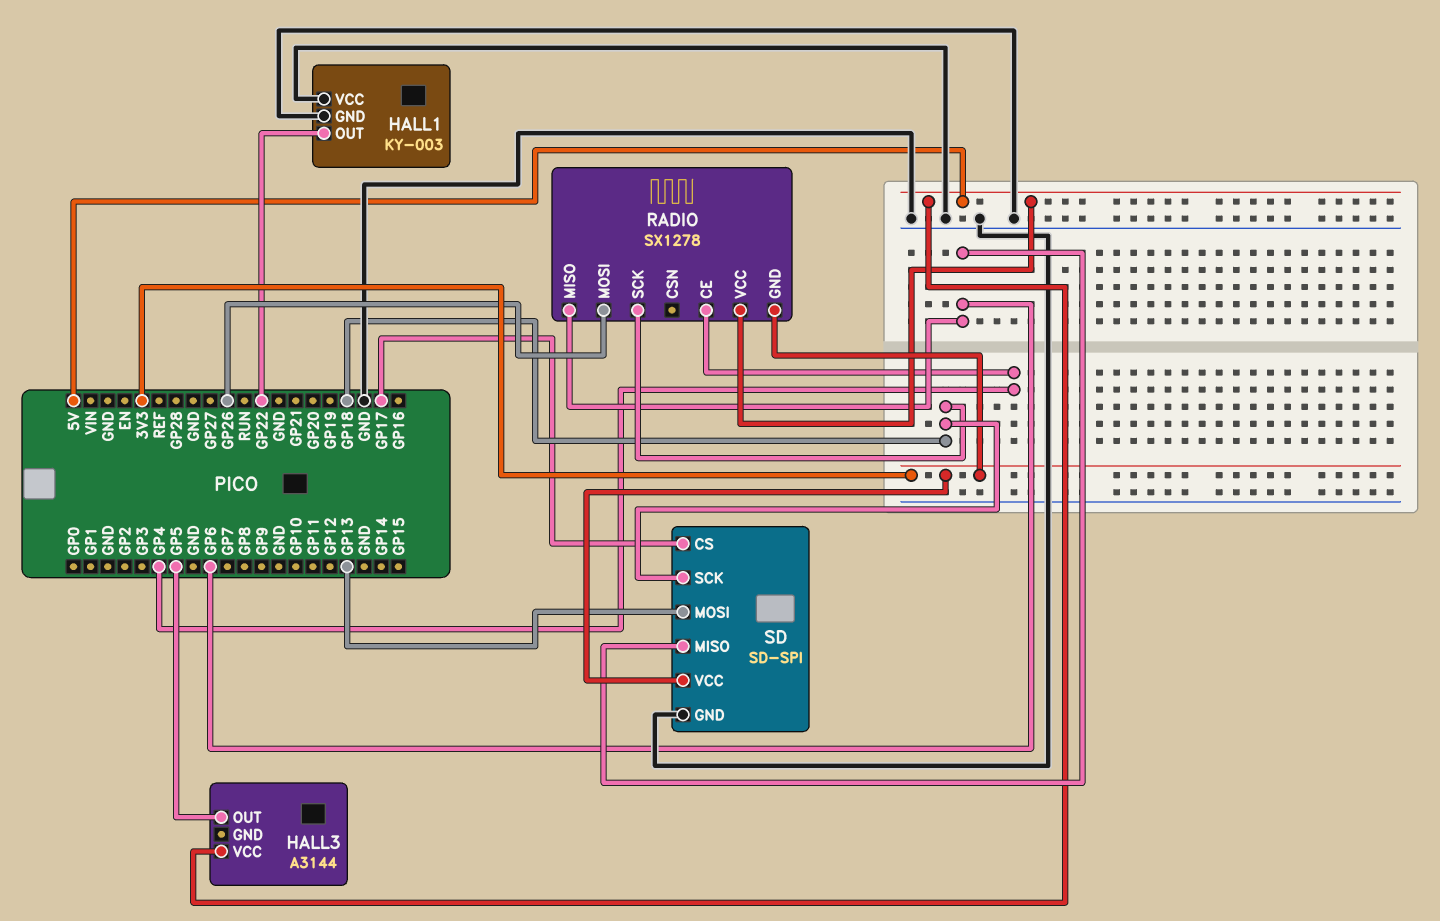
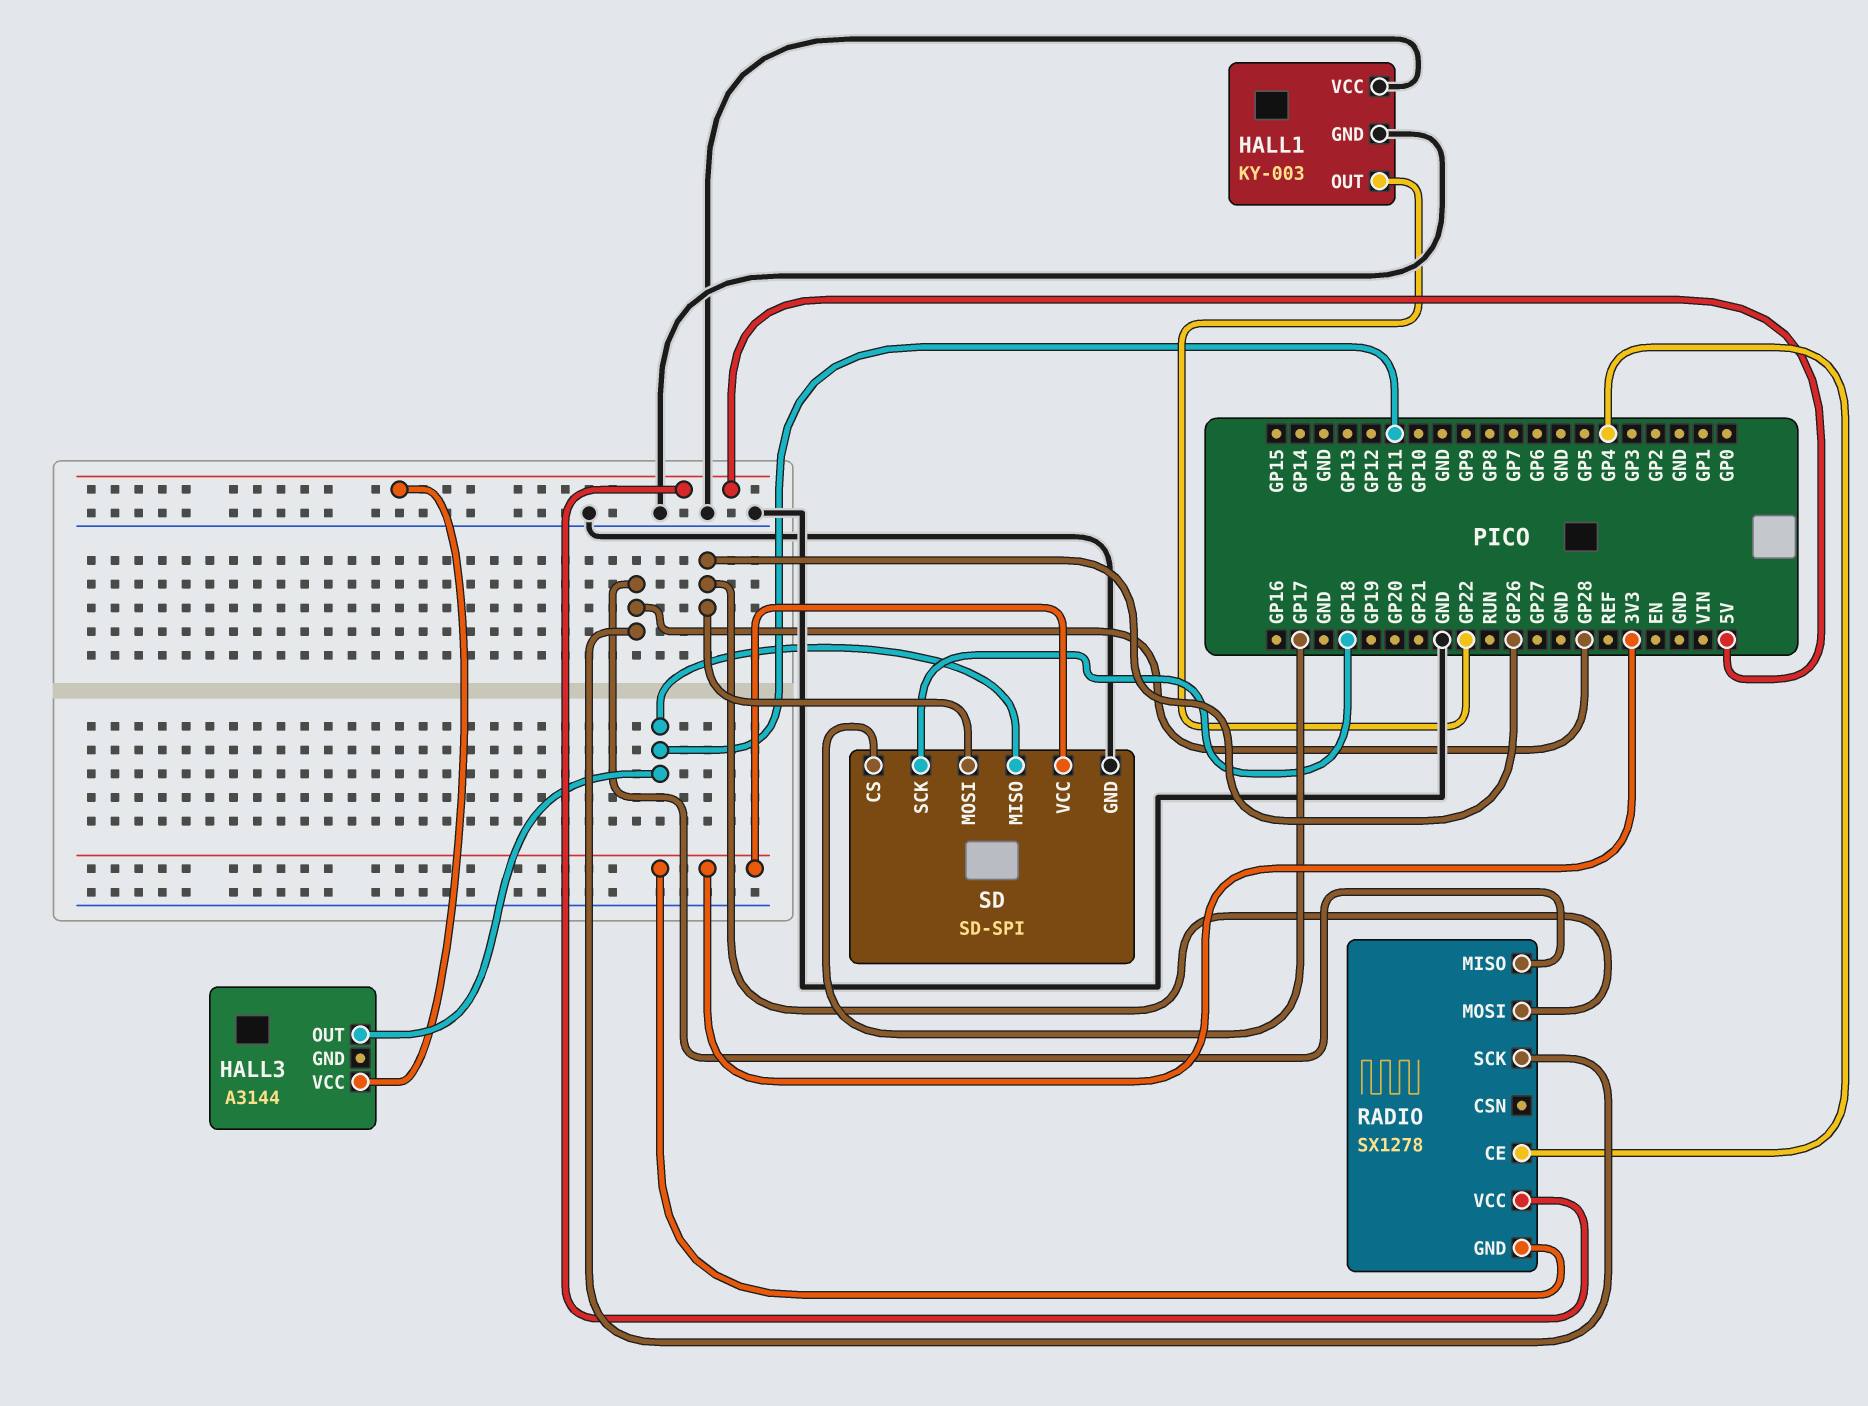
HALL3 pin OUT: GP5 -> GP11
RADIO pin MISO: GP6 -> GP28
RADIO pin SCK: GP18 -> GP28
SD pin MISO: GP6 -> GP11
SD pin MOSI: GP13 -> GP26

